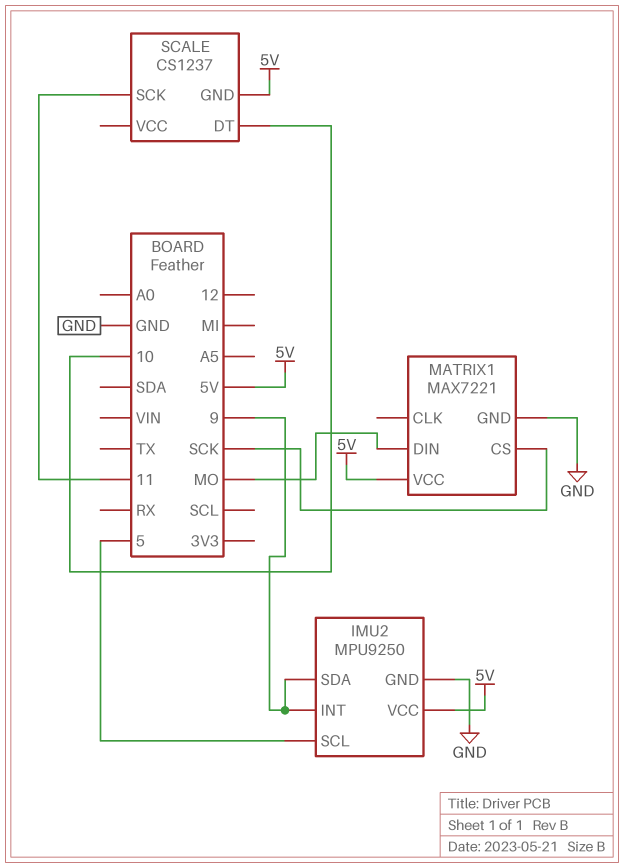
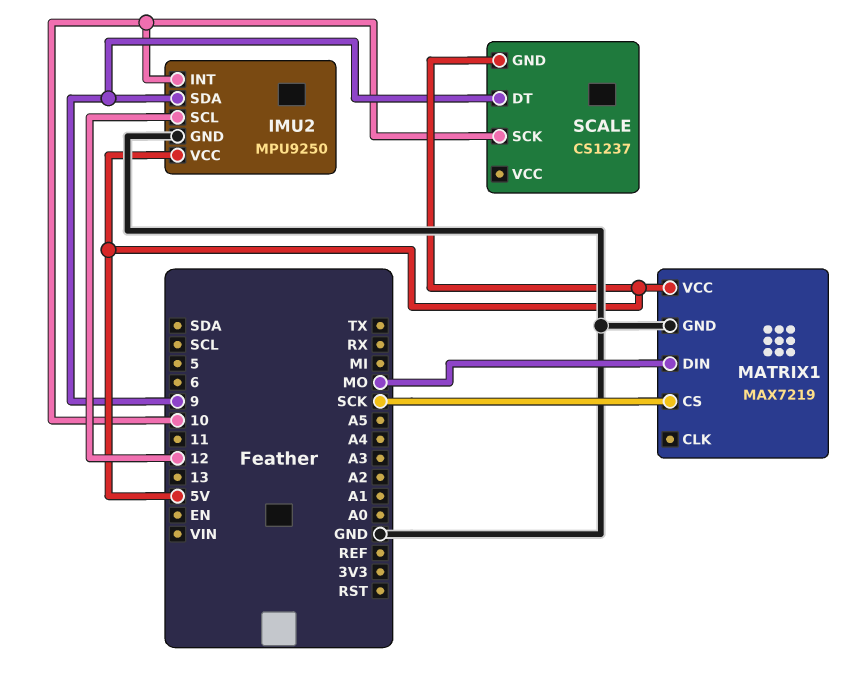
IMU2 pin INT: 9 -> 10
IMU2 pin SCL: 5 -> 12
MATRIX1: MAX7221 -> MAX7219
SCALE pin DT: 10 -> 9
SCALE pin SCK: 11 -> 10

